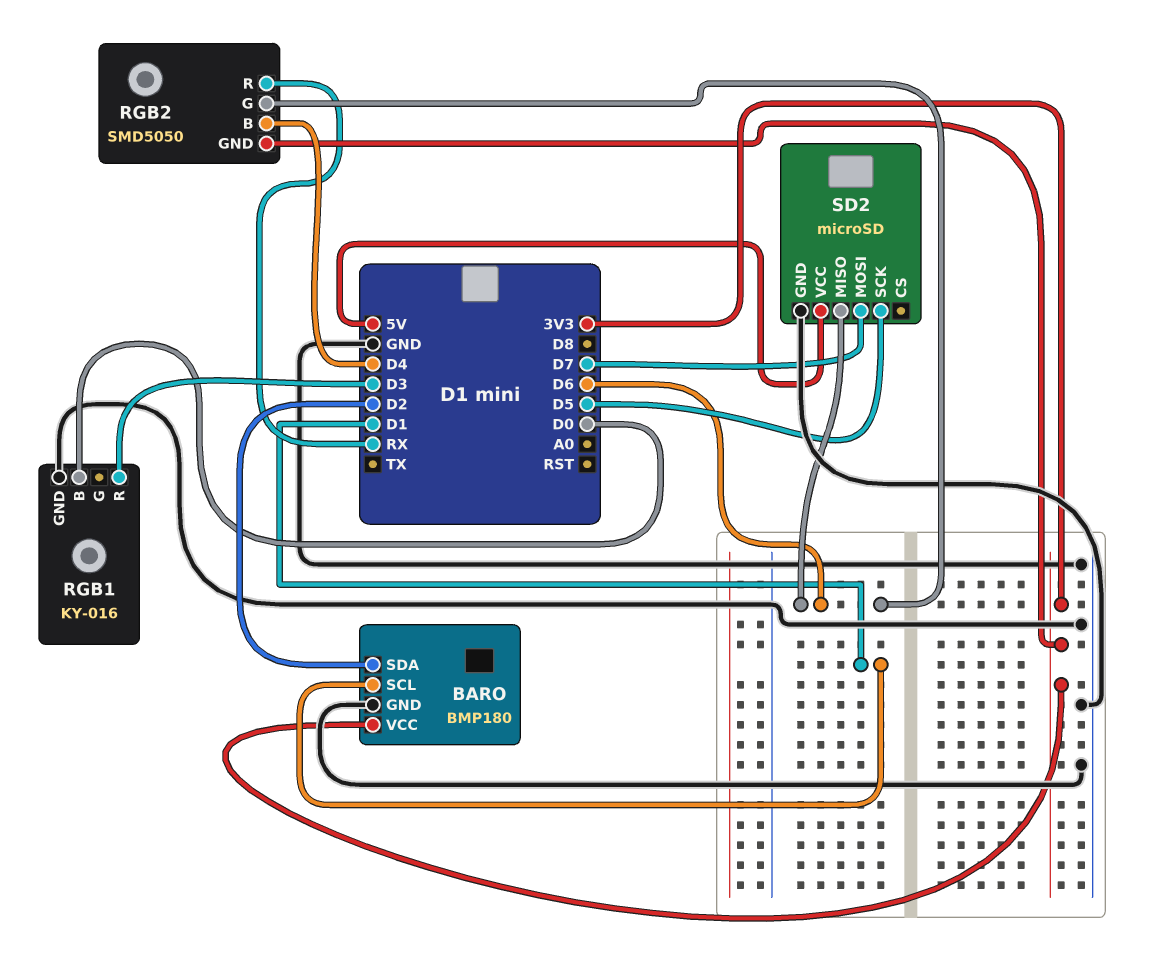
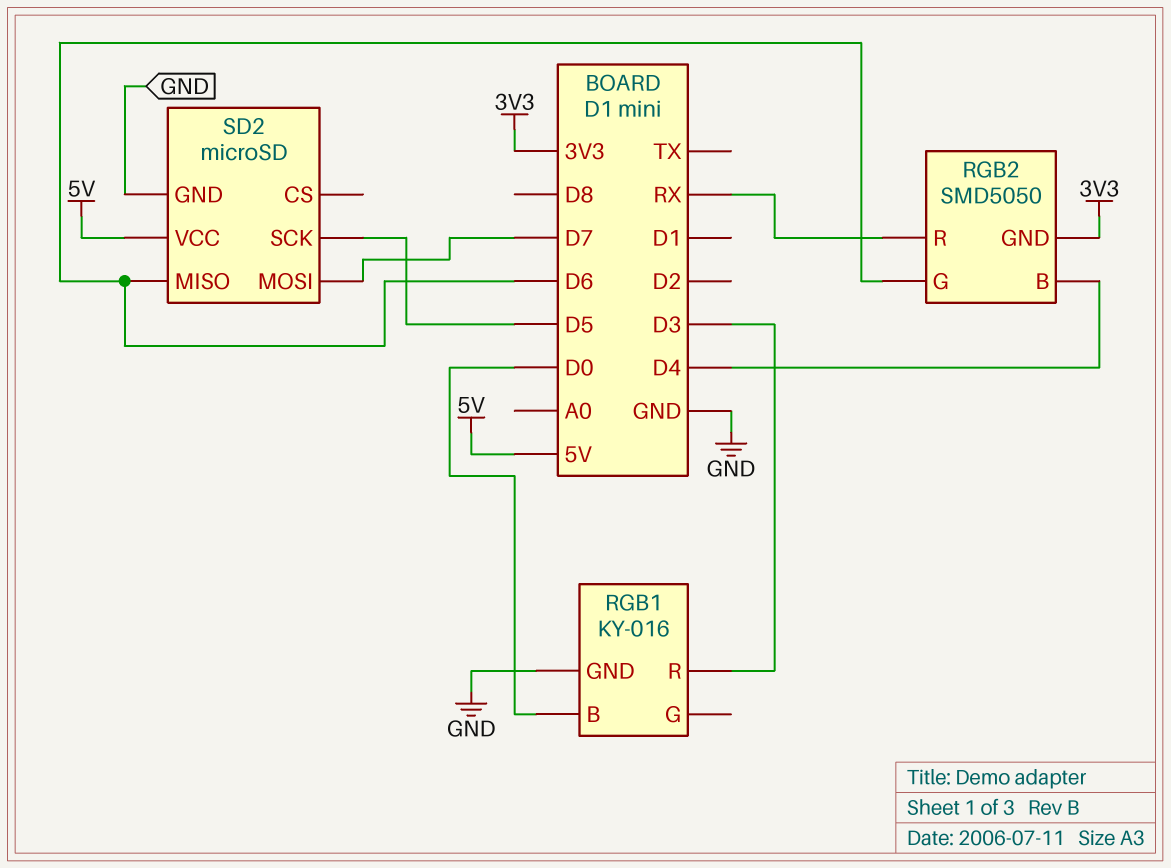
BARO: BMP180 -> none
BARO pin GND: GND -> none
BARO pin SCL: D1 -> none
BARO pin SDA: D2 -> none
BARO pin VCC: 3V3 -> none

